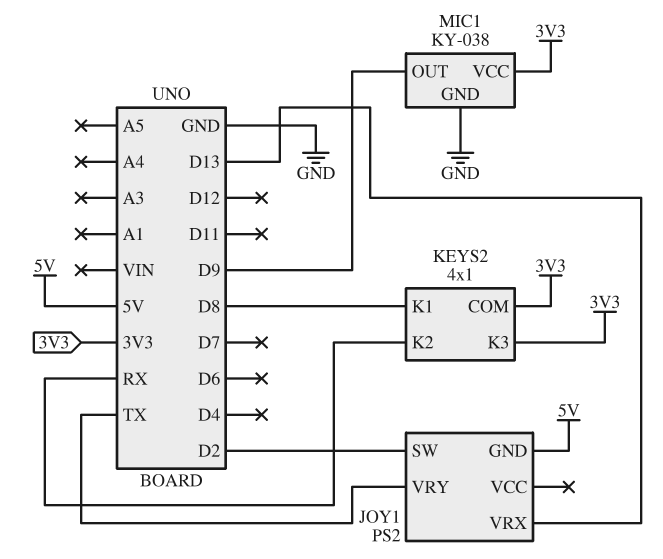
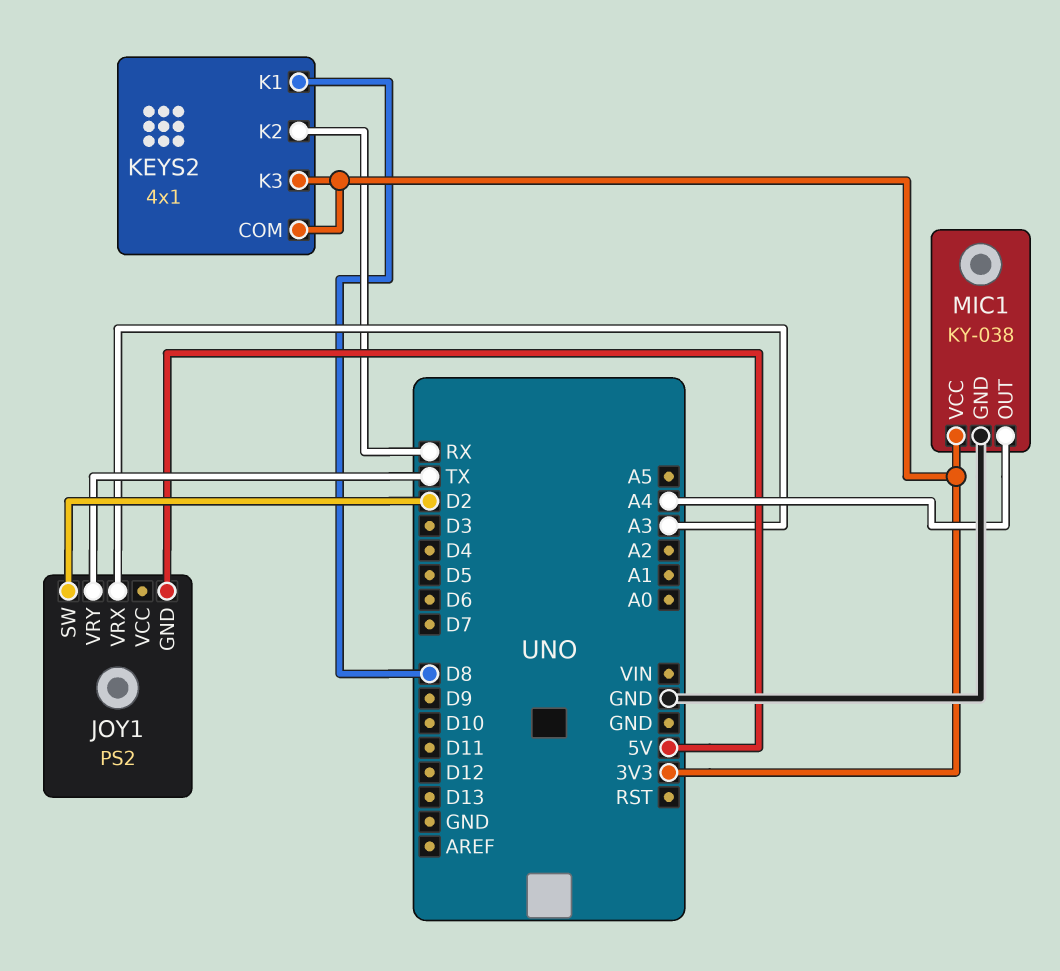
JOY1 pin VRX: D13 -> A3
MIC1 pin OUT: D9 -> A4

